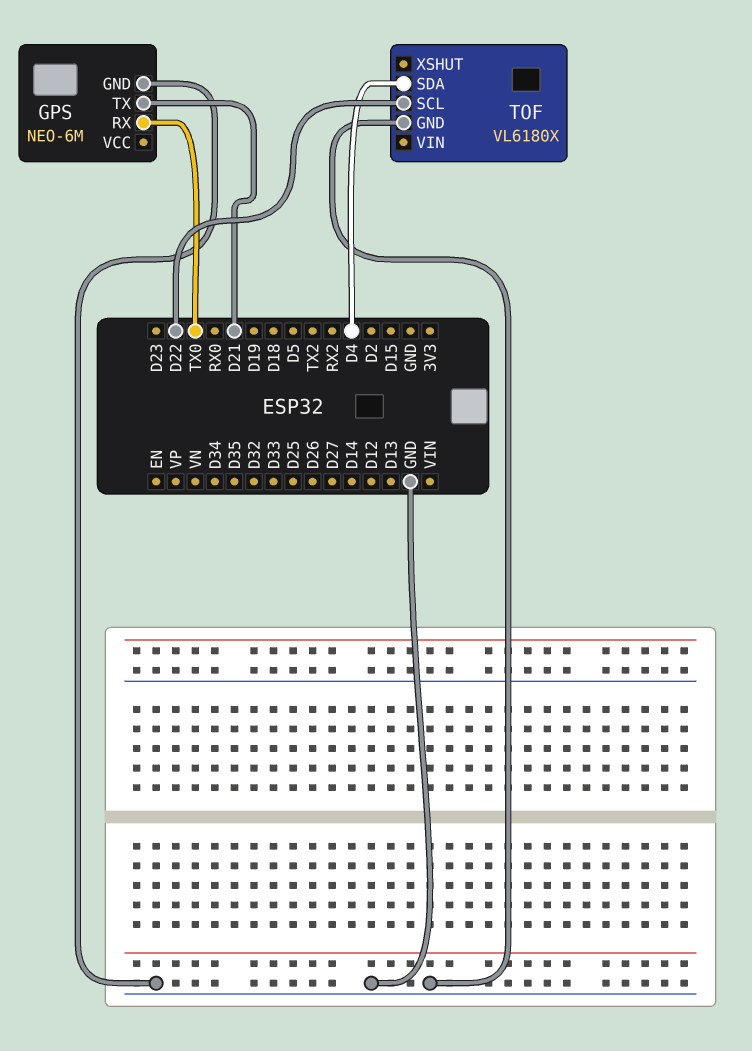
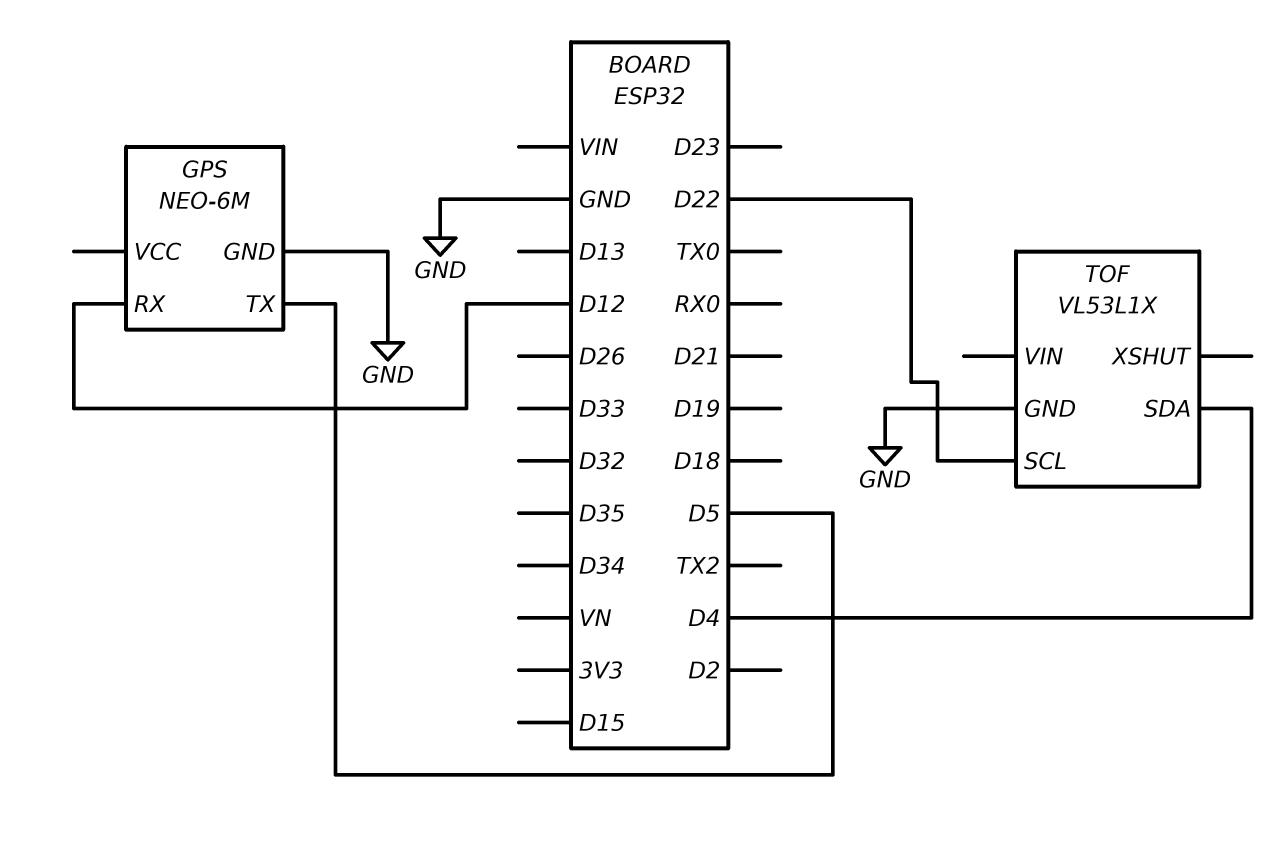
GPS pin RX: TX0 -> D12
GPS pin TX: D21 -> D5
TOF: VL6180X -> VL53L1X

